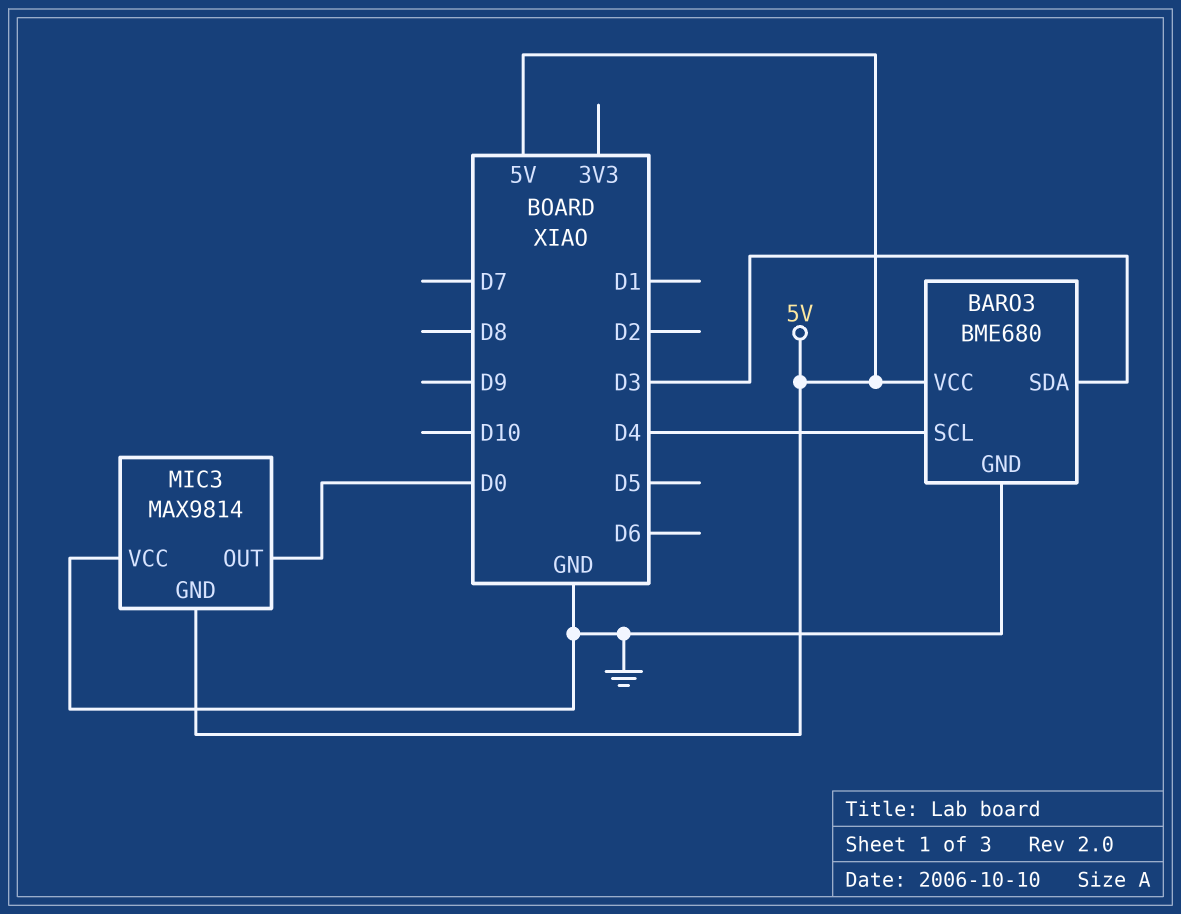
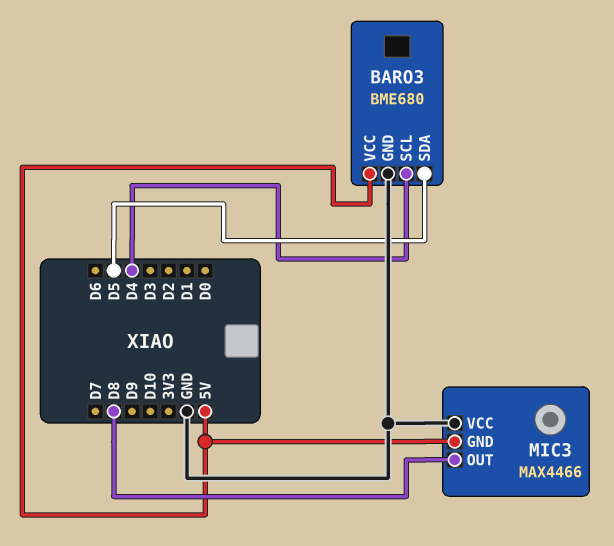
BARO3 pin SDA: D3 -> D5
MIC3: MAX9814 -> MAX4466
MIC3 pin OUT: D0 -> D8

